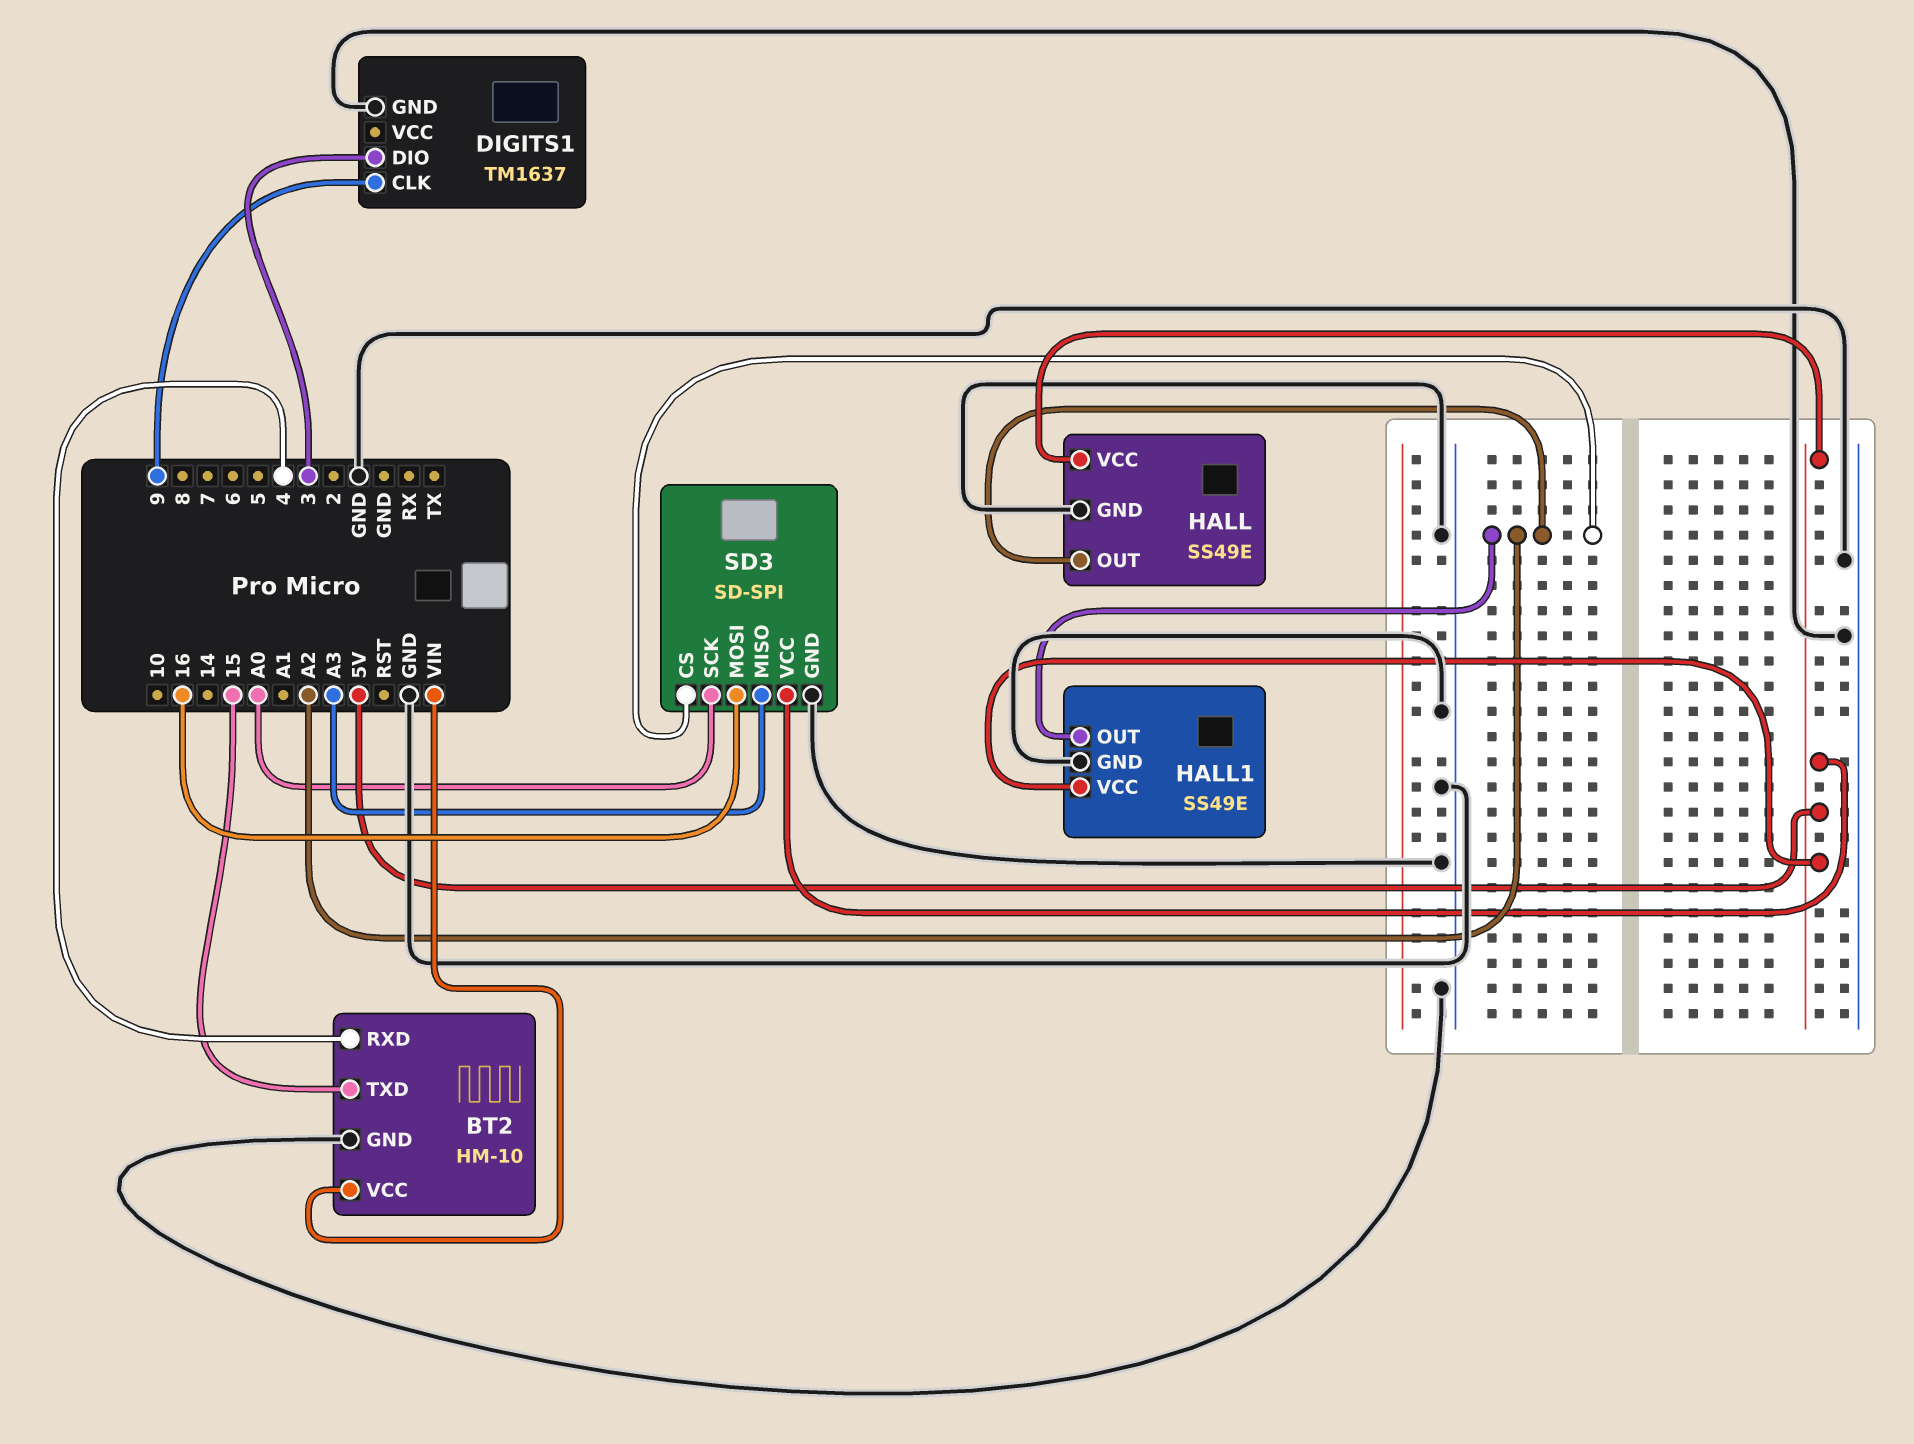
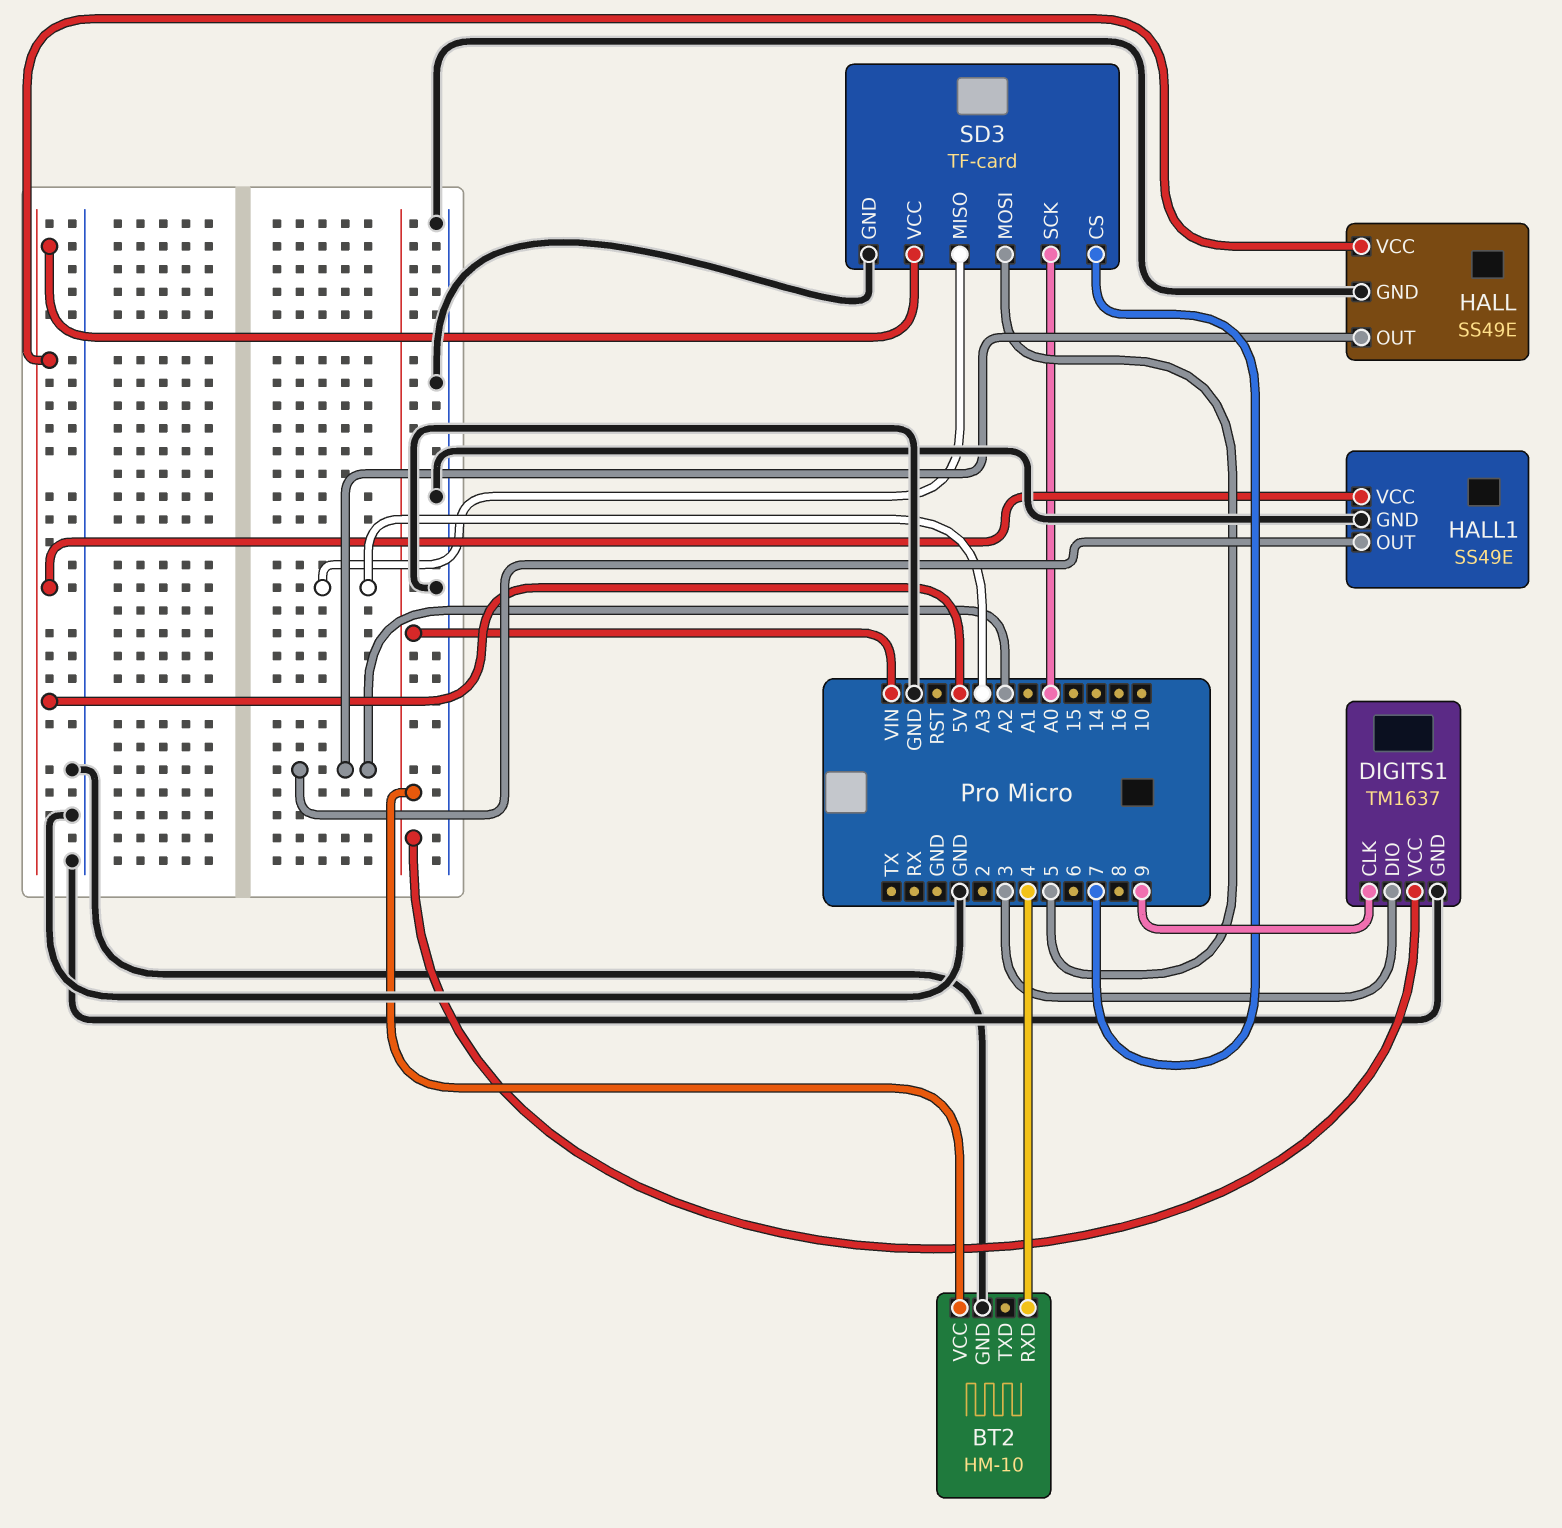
BT2 pin TXD: 15 -> none
DIGITS1 pin VCC: none -> VIN
SD3: SD-SPI -> TF-card
SD3 pin CS: A2 -> 7
SD3 pin MOSI: 16 -> 5

